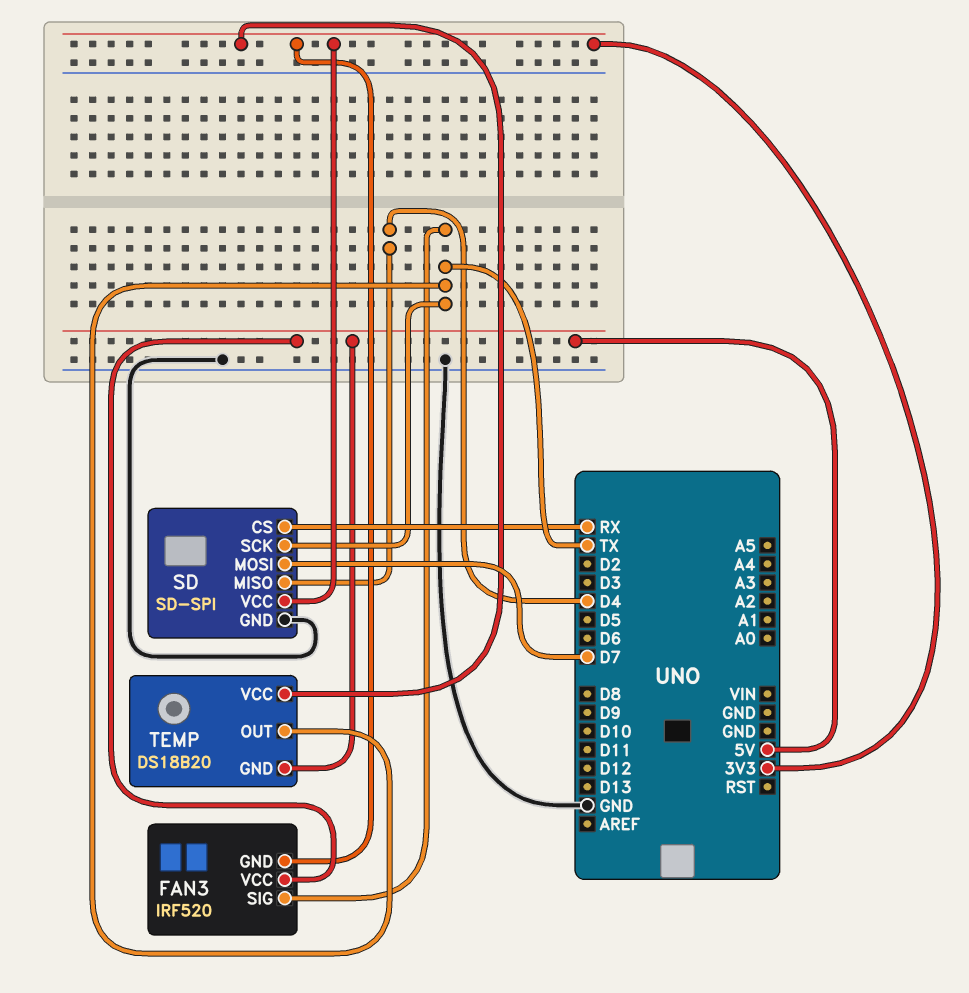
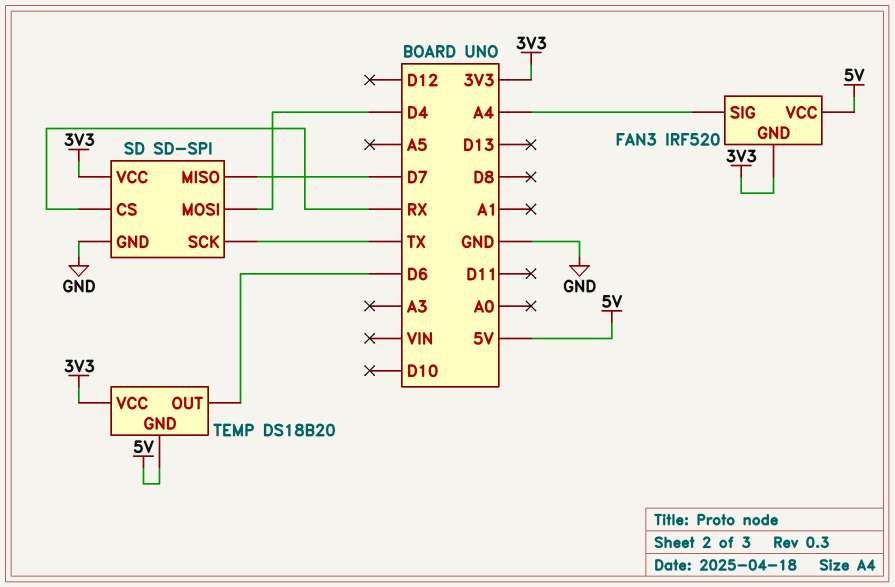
FAN3 pin SIG: TX -> A4
SD pin MISO: D4 -> D7
SD pin MOSI: D7 -> D4
TEMP pin OUT: TX -> D6

